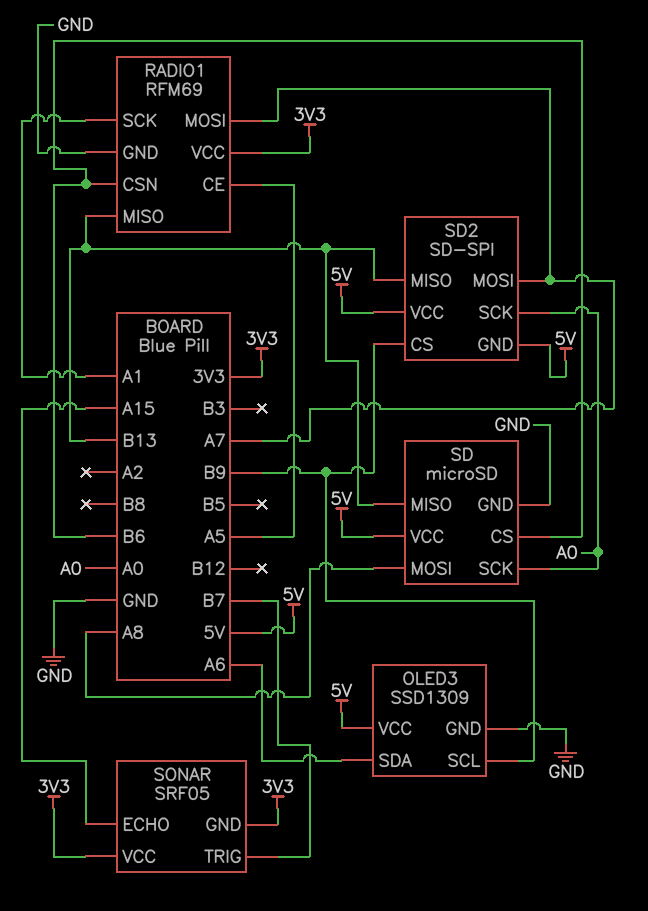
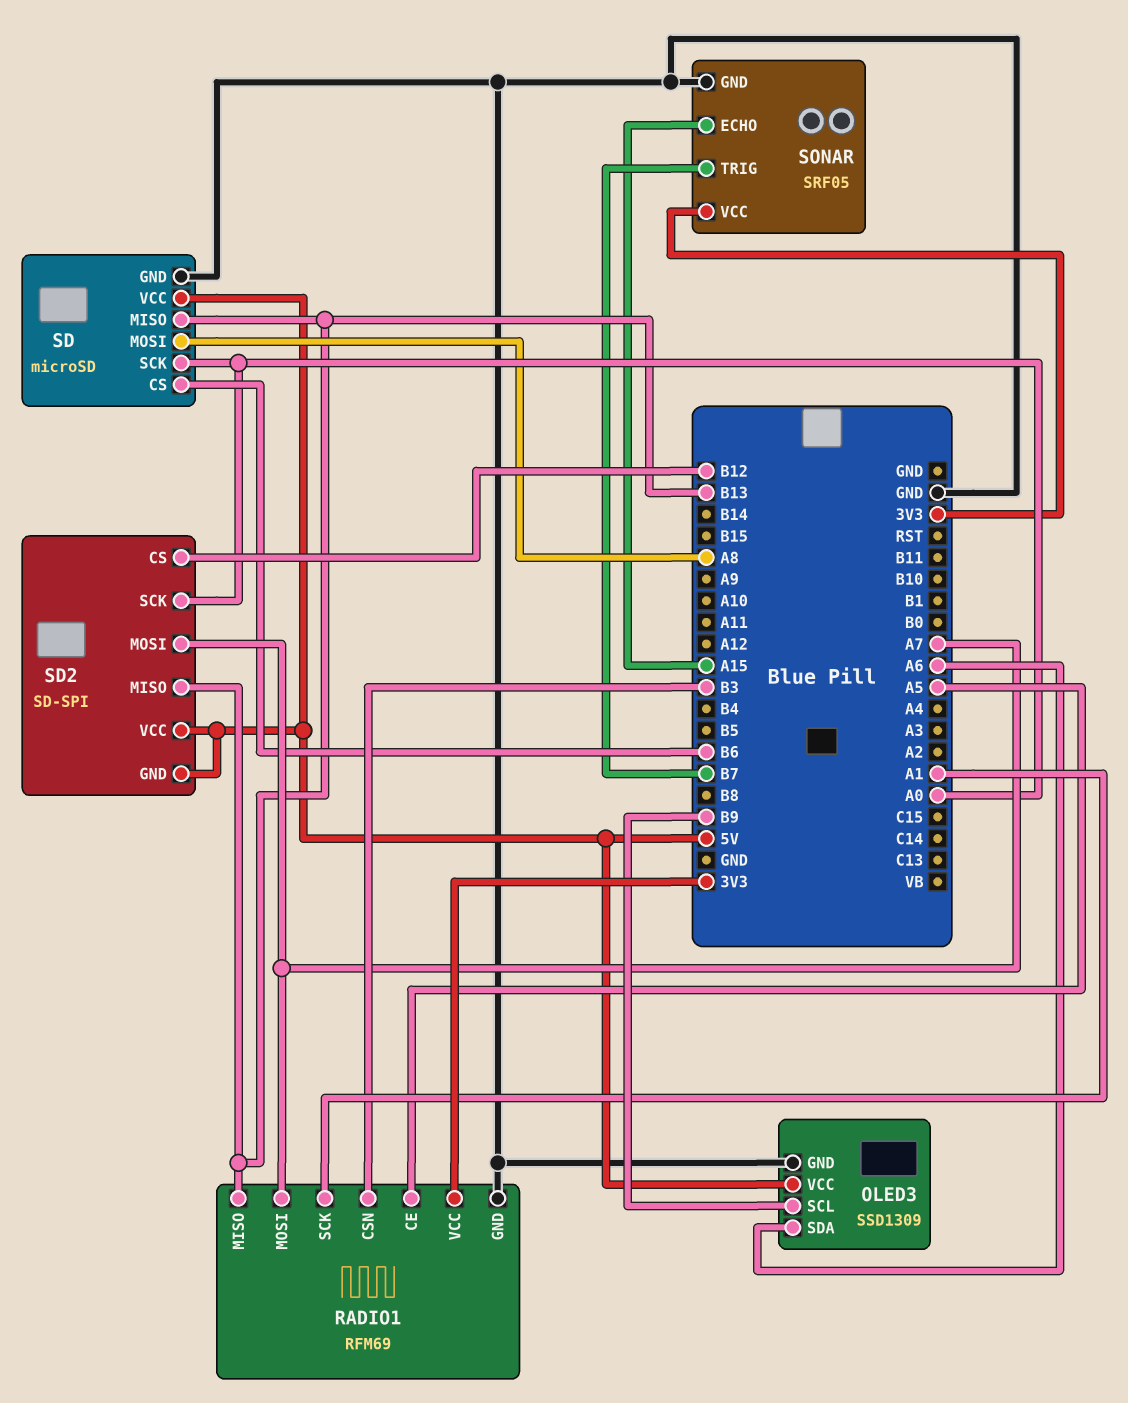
RADIO1 pin CSN: B6 -> B3
SD2 pin CS: B9 -> B12
SONAR pin GND: 3V3 -> GND

